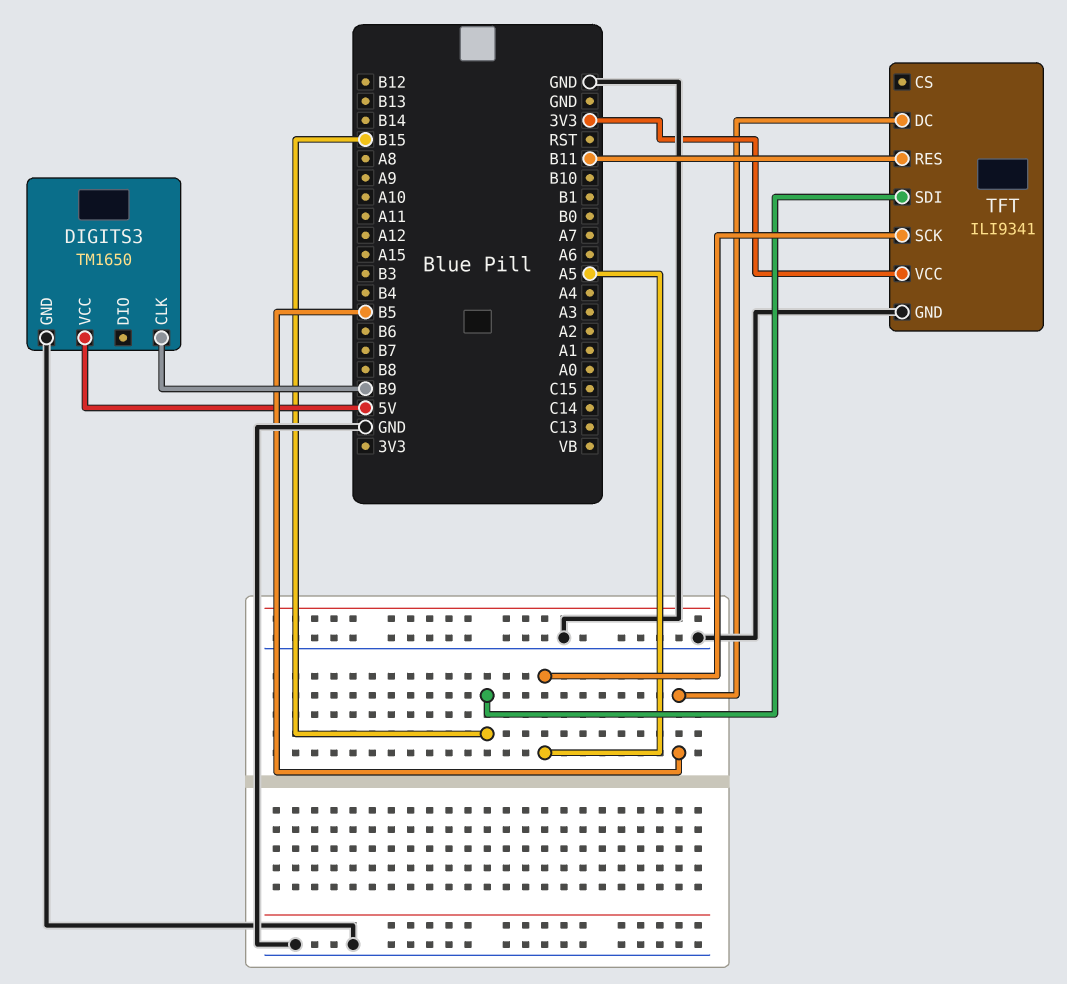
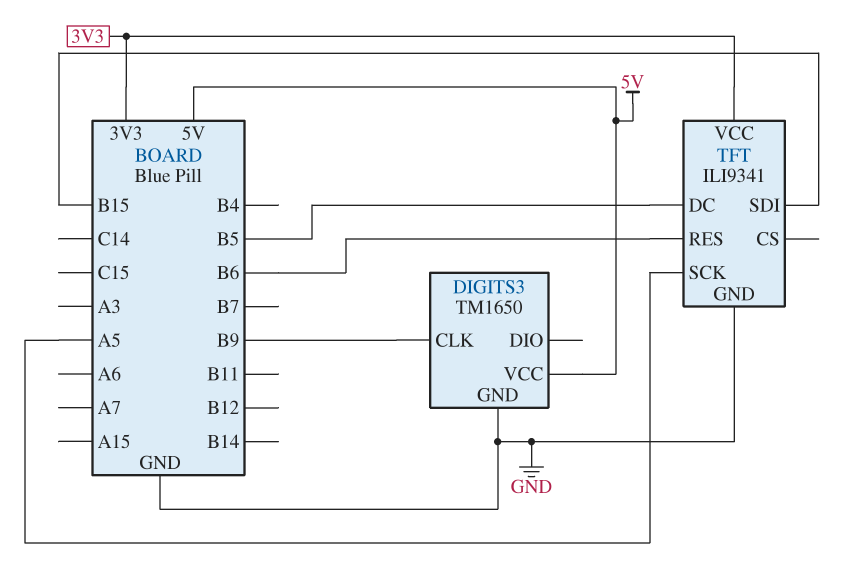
TFT pin RES: B11 -> B6

